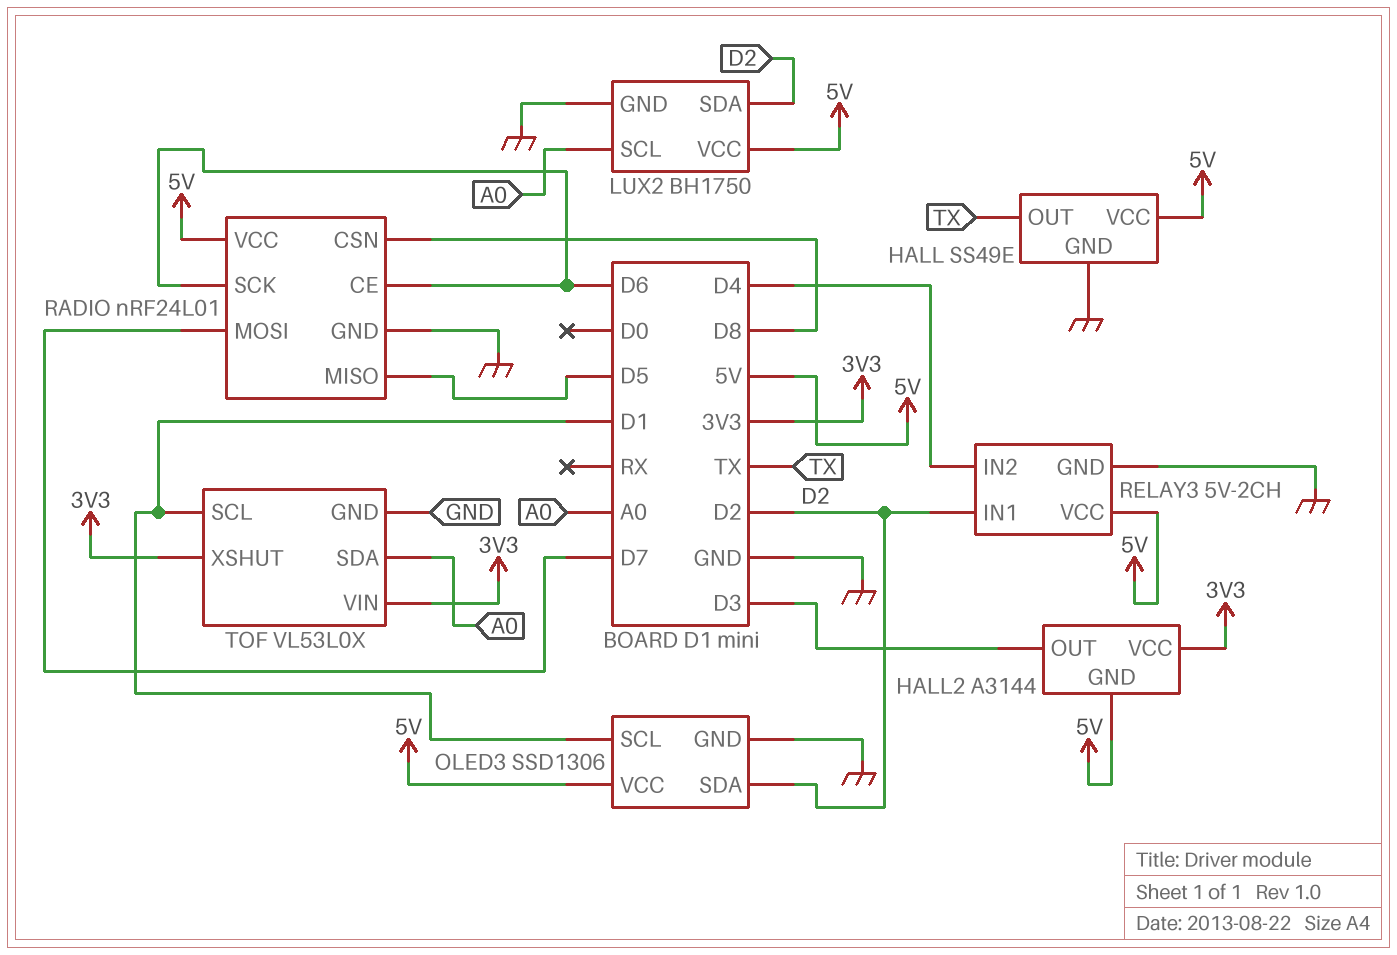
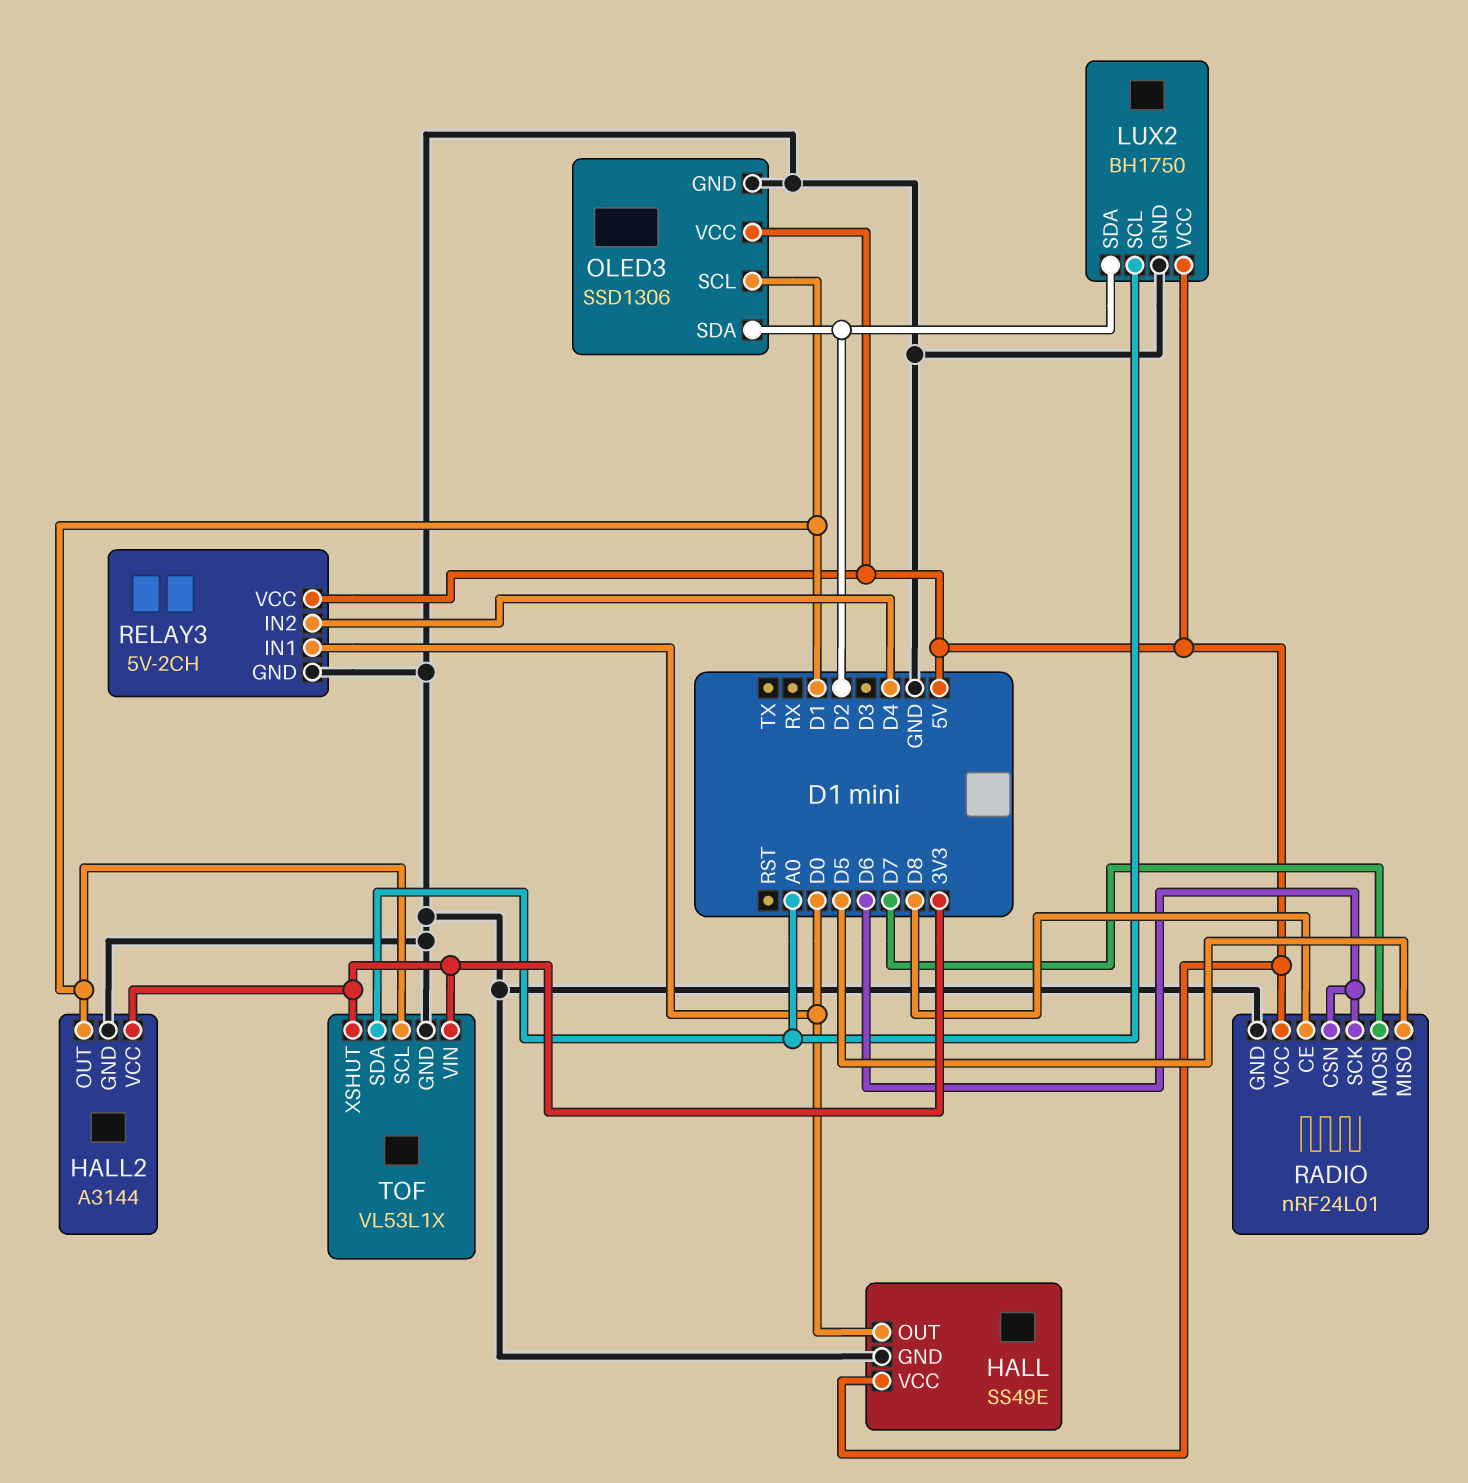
HALL pin OUT: TX -> D0
HALL2 pin GND: 5V -> GND
HALL2 pin OUT: D3 -> D1
RADIO pin CE: D6 -> D8
RADIO pin CSN: D8 -> D6
RELAY3 pin IN1: D2 -> D0
TOF: VL53L0X -> VL53L1X

